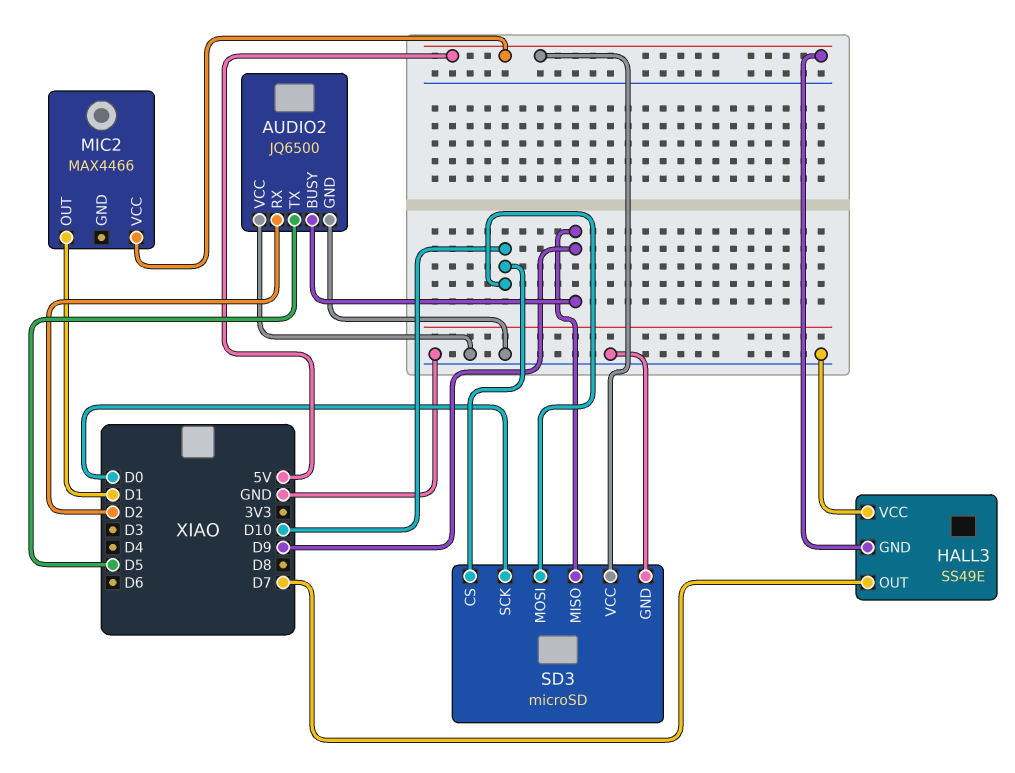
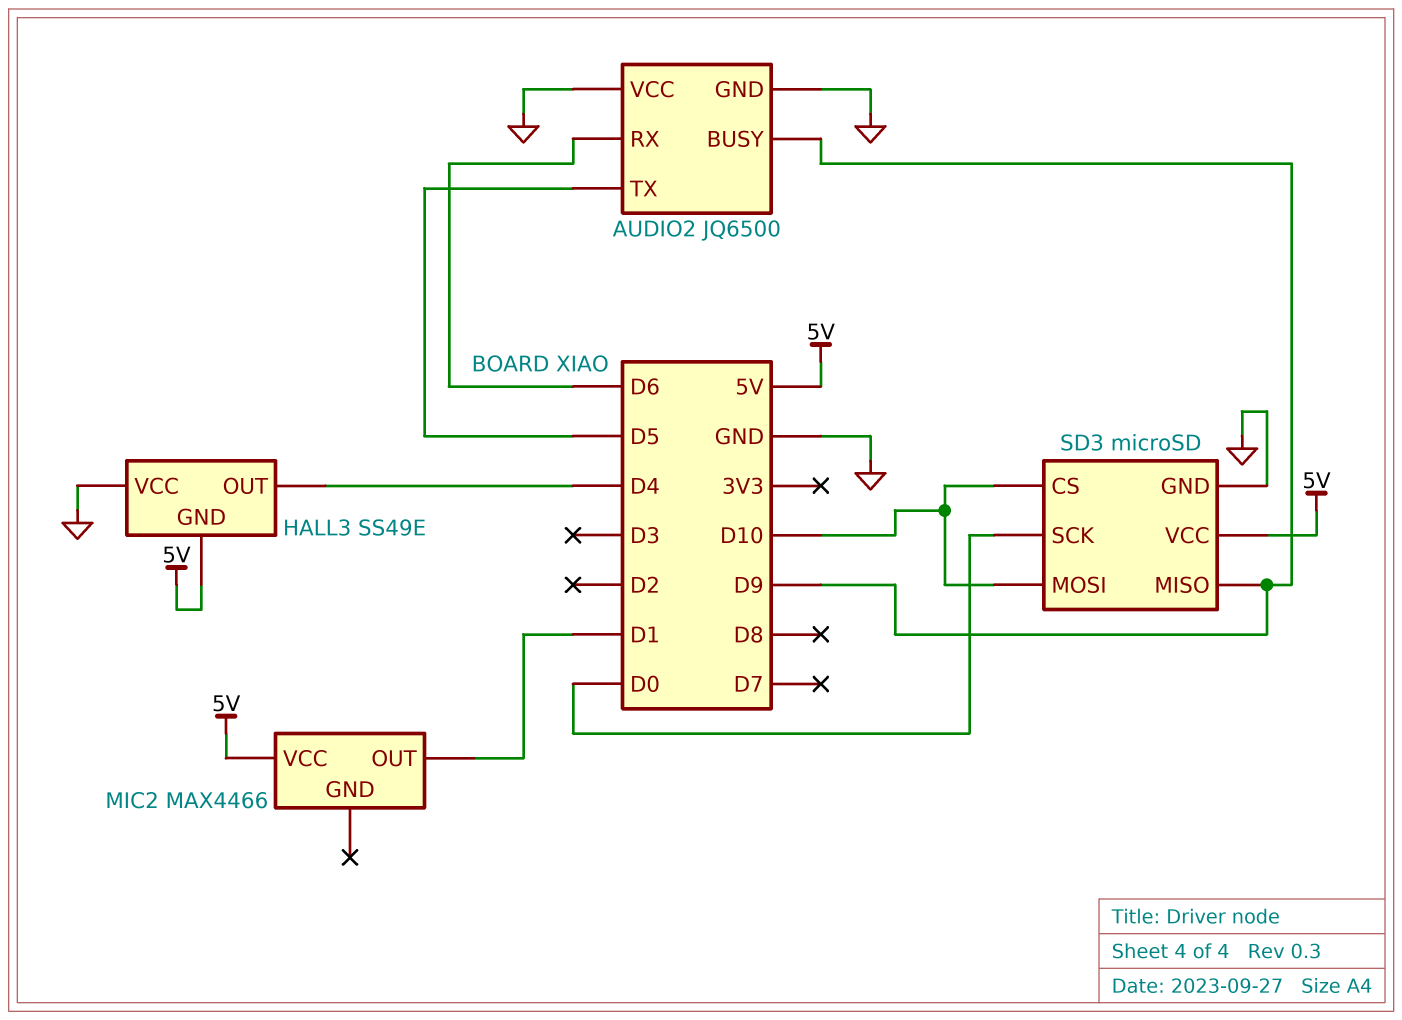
AUDIO2 pin RX: D2 -> D6
HALL3 pin OUT: D7 -> D4

